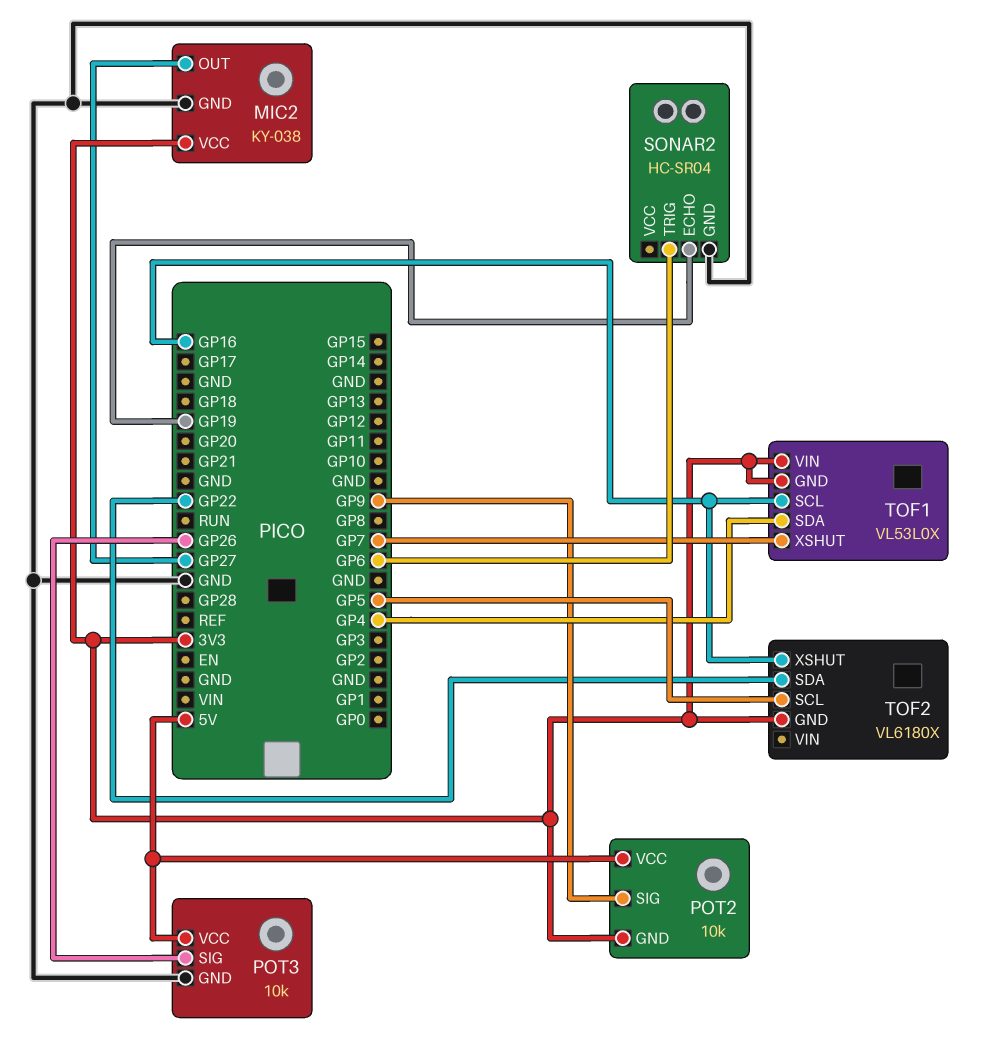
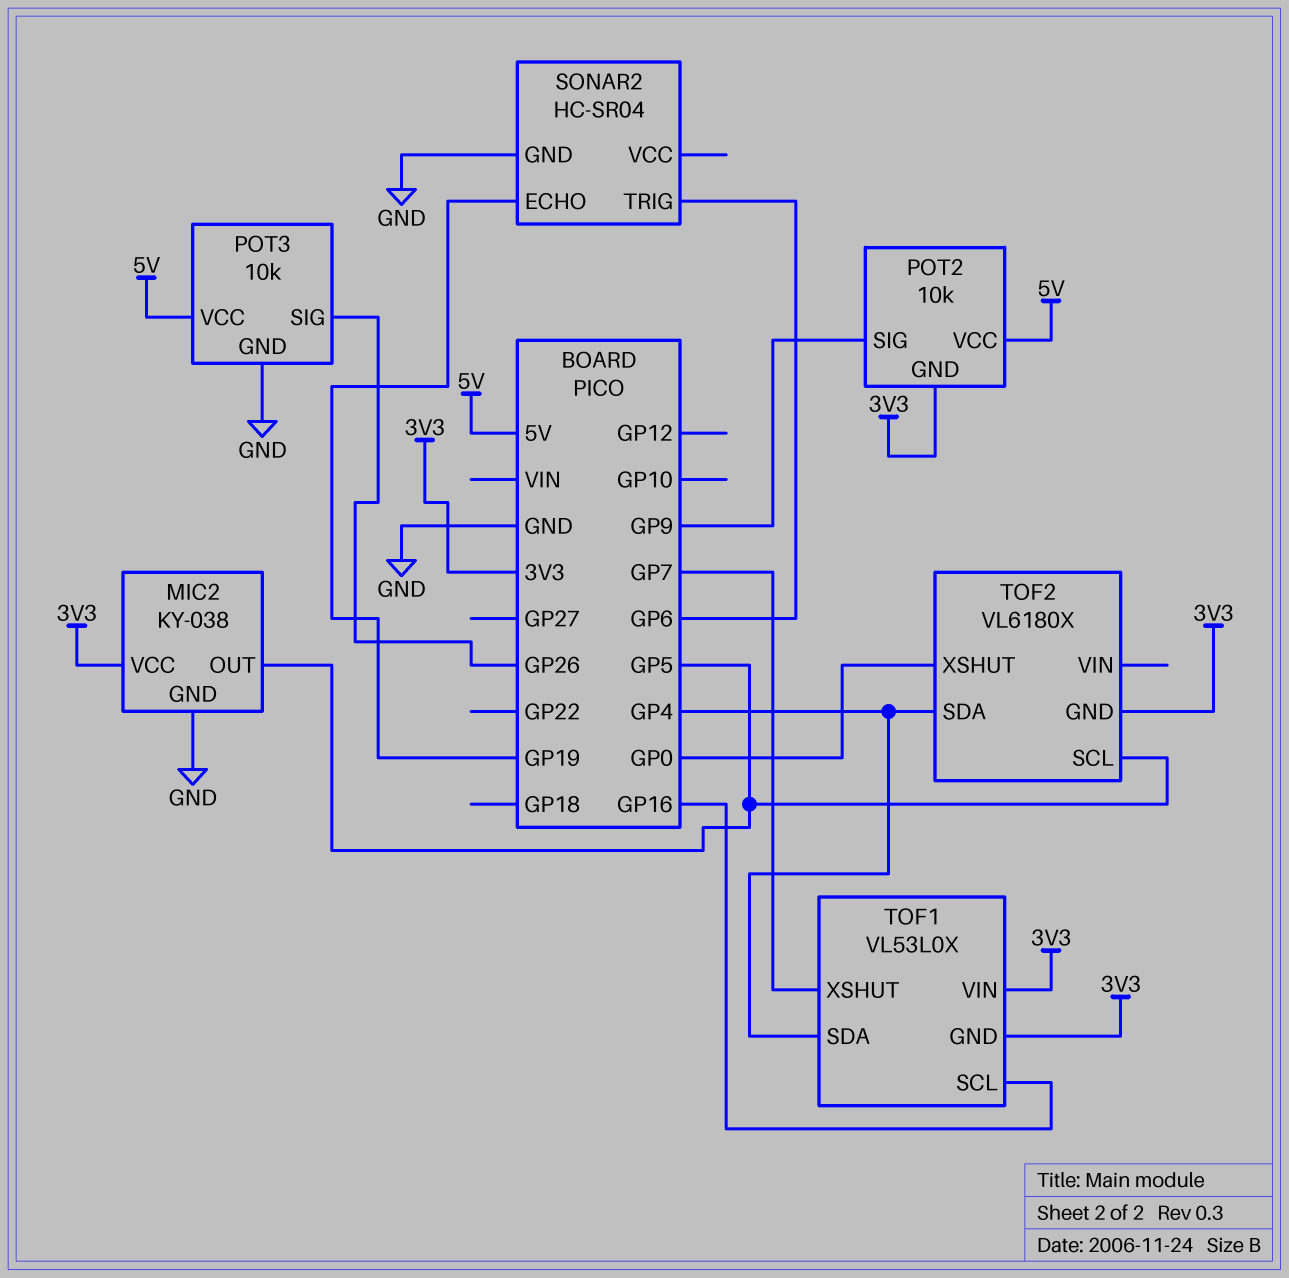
MIC2 pin OUT: GP27 -> GP5
TOF2 pin SDA: GP22 -> GP4
TOF2 pin XSHUT: GP16 -> GP0

